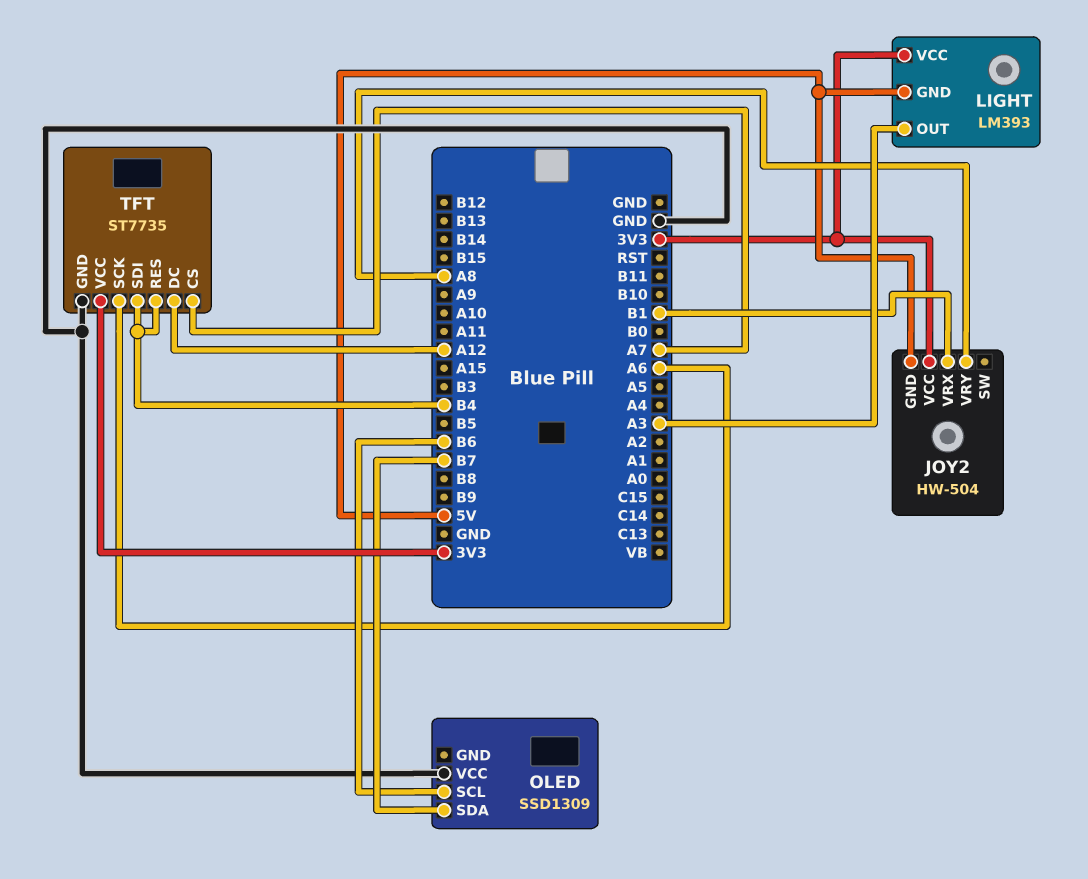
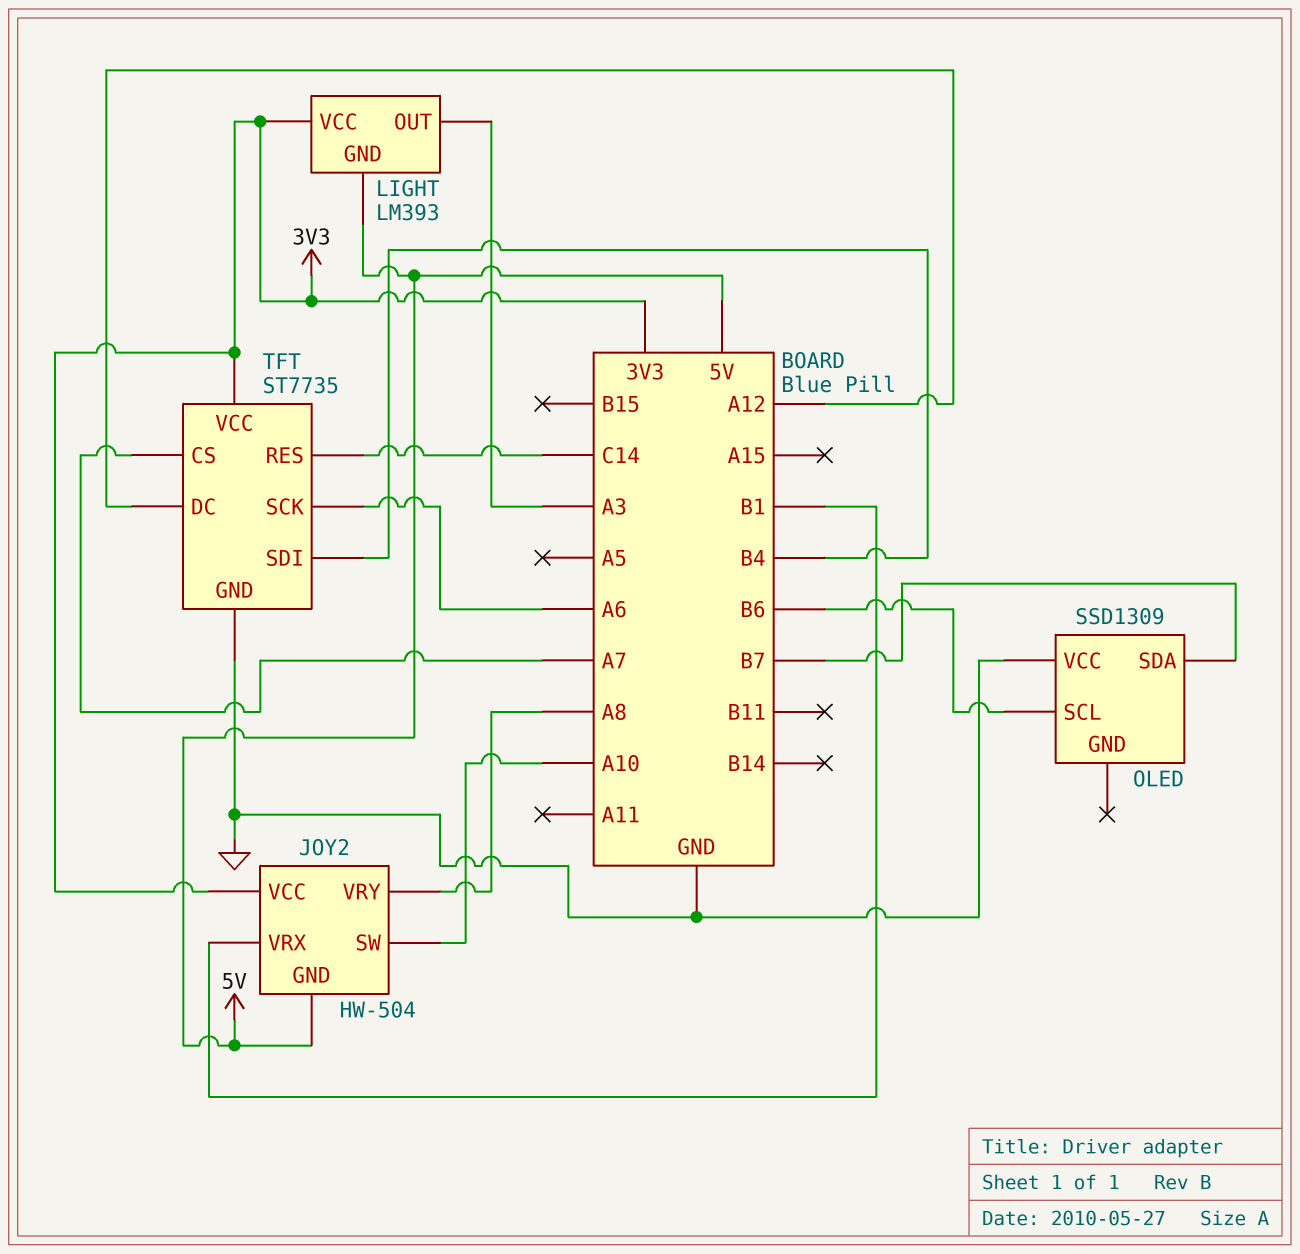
JOY2 pin SW: none -> A10
TFT pin RES: B4 -> C14

